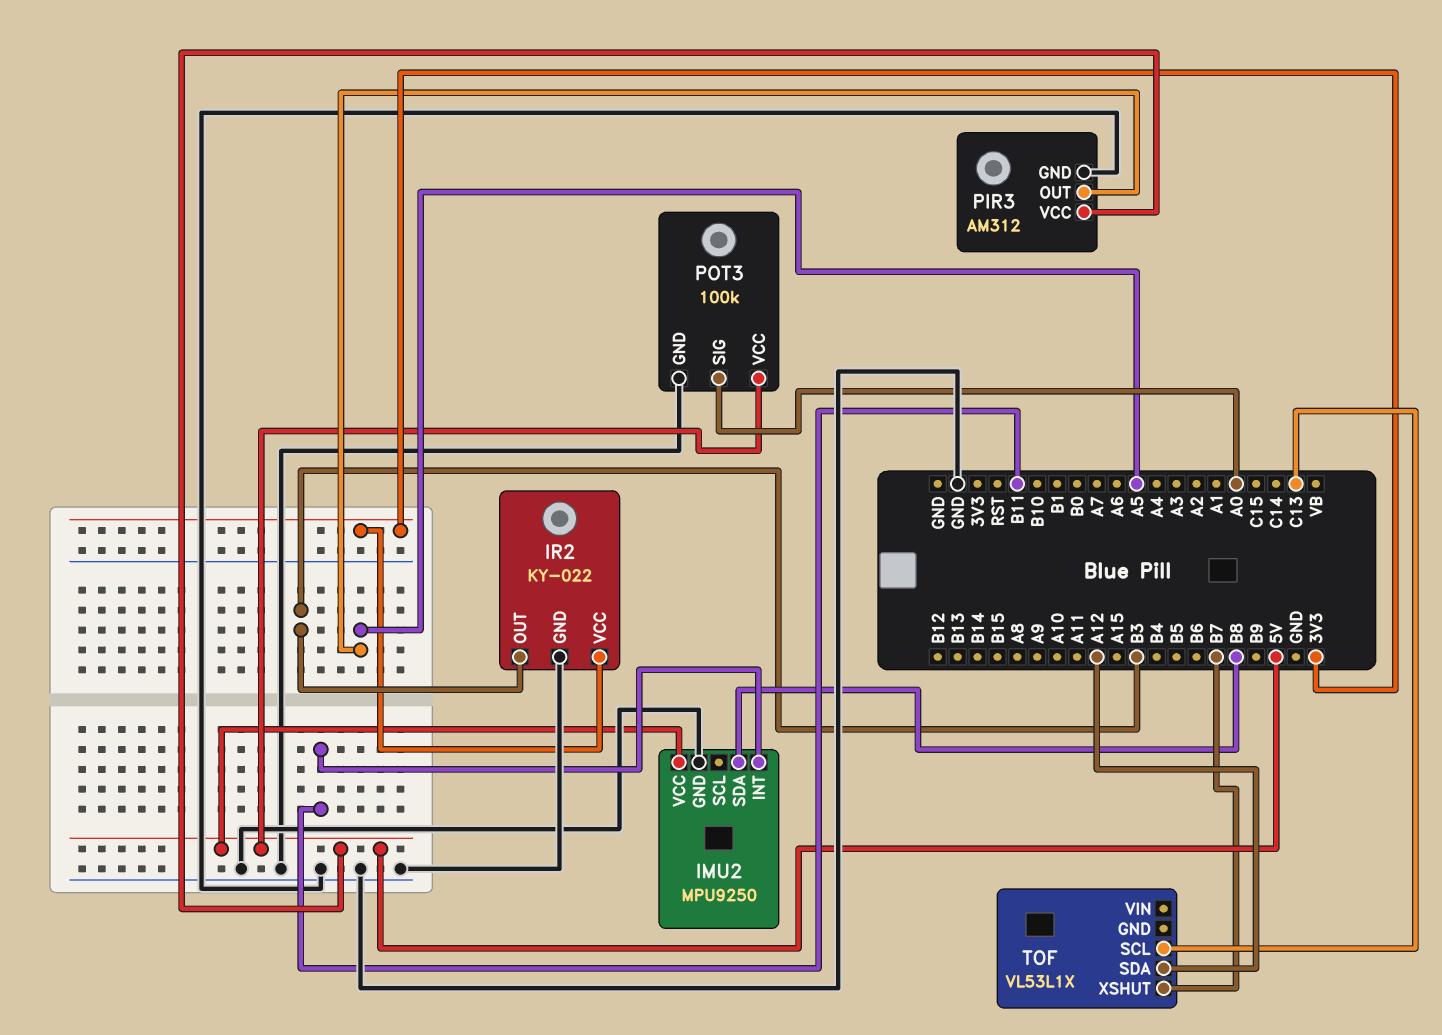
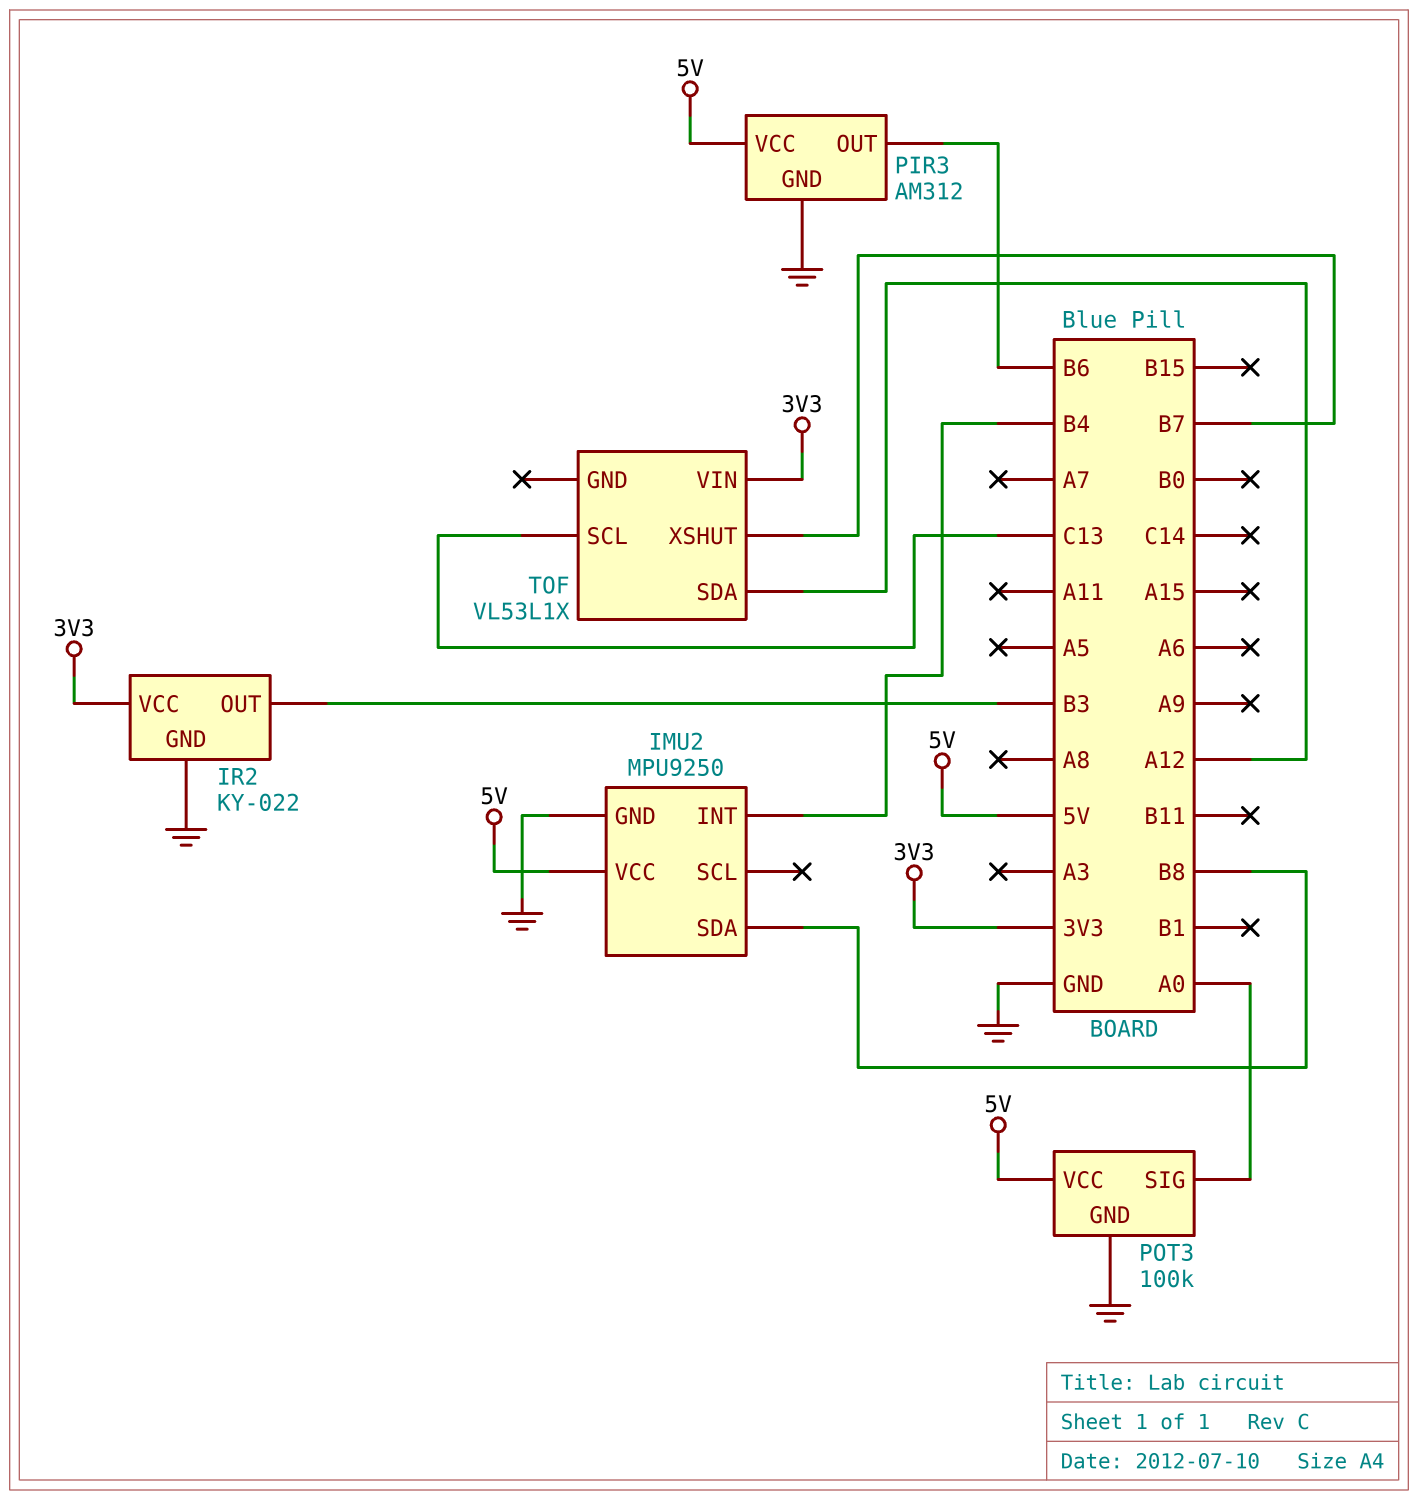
IMU2 pin INT: B11 -> B4
PIR3 pin OUT: A5 -> B6
TOF pin VIN: none -> 3V3

